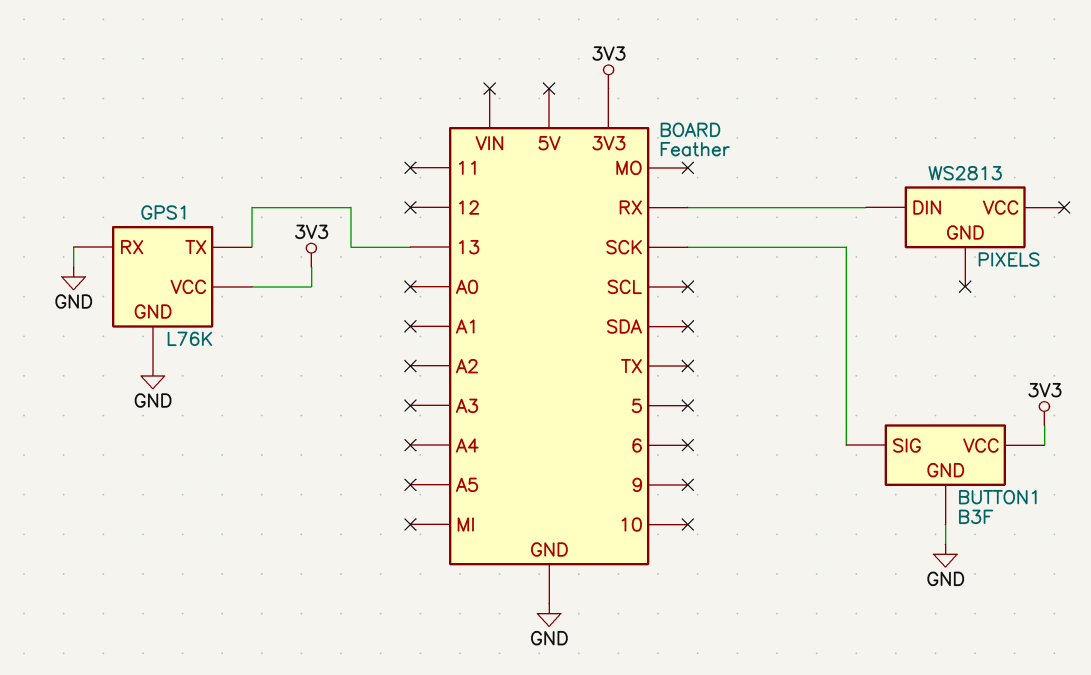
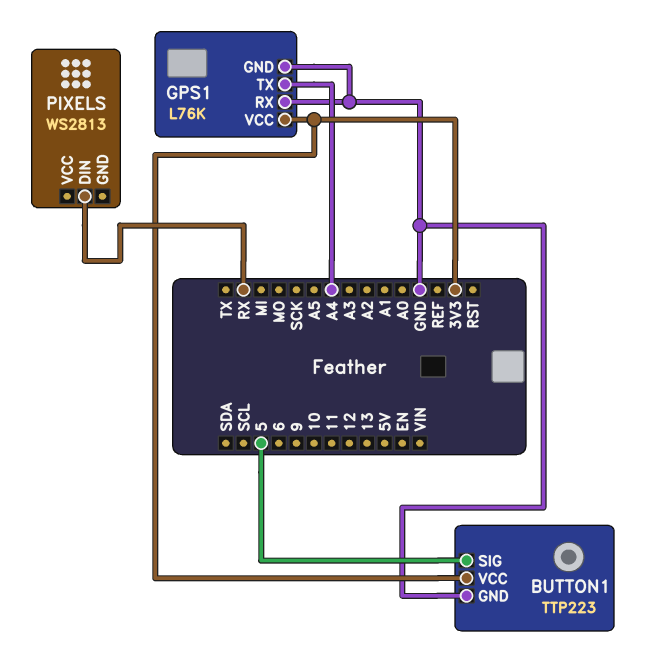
BUTTON1: B3F -> TTP223
BUTTON1 pin SIG: SCK -> 5
GPS1 pin TX: 13 -> A4

